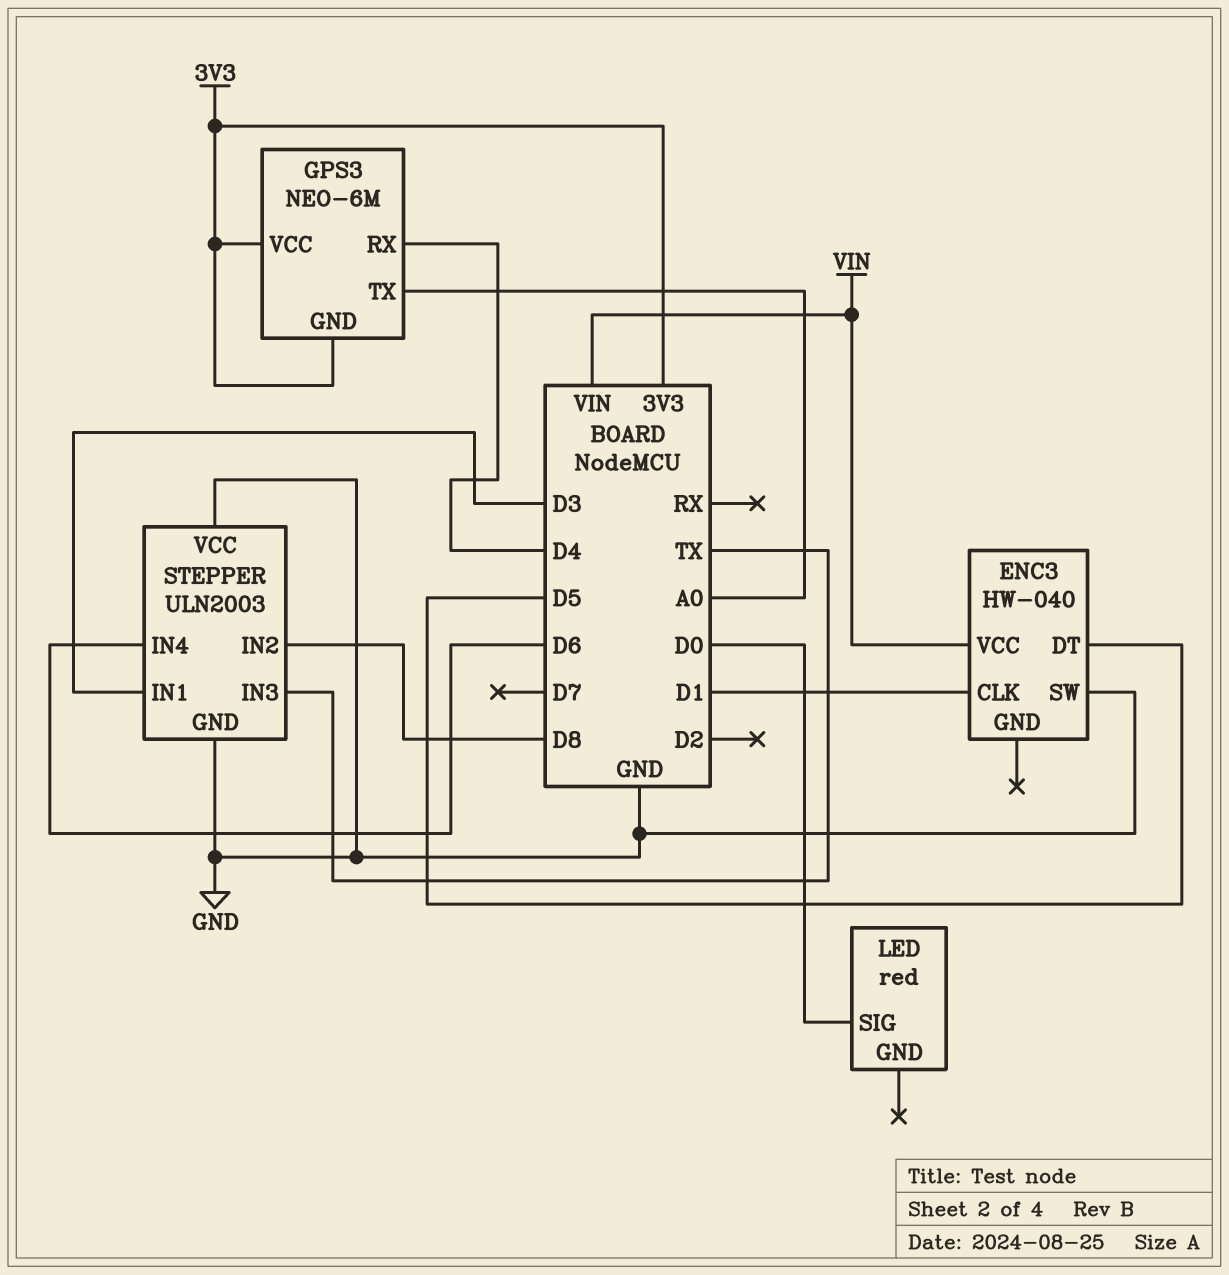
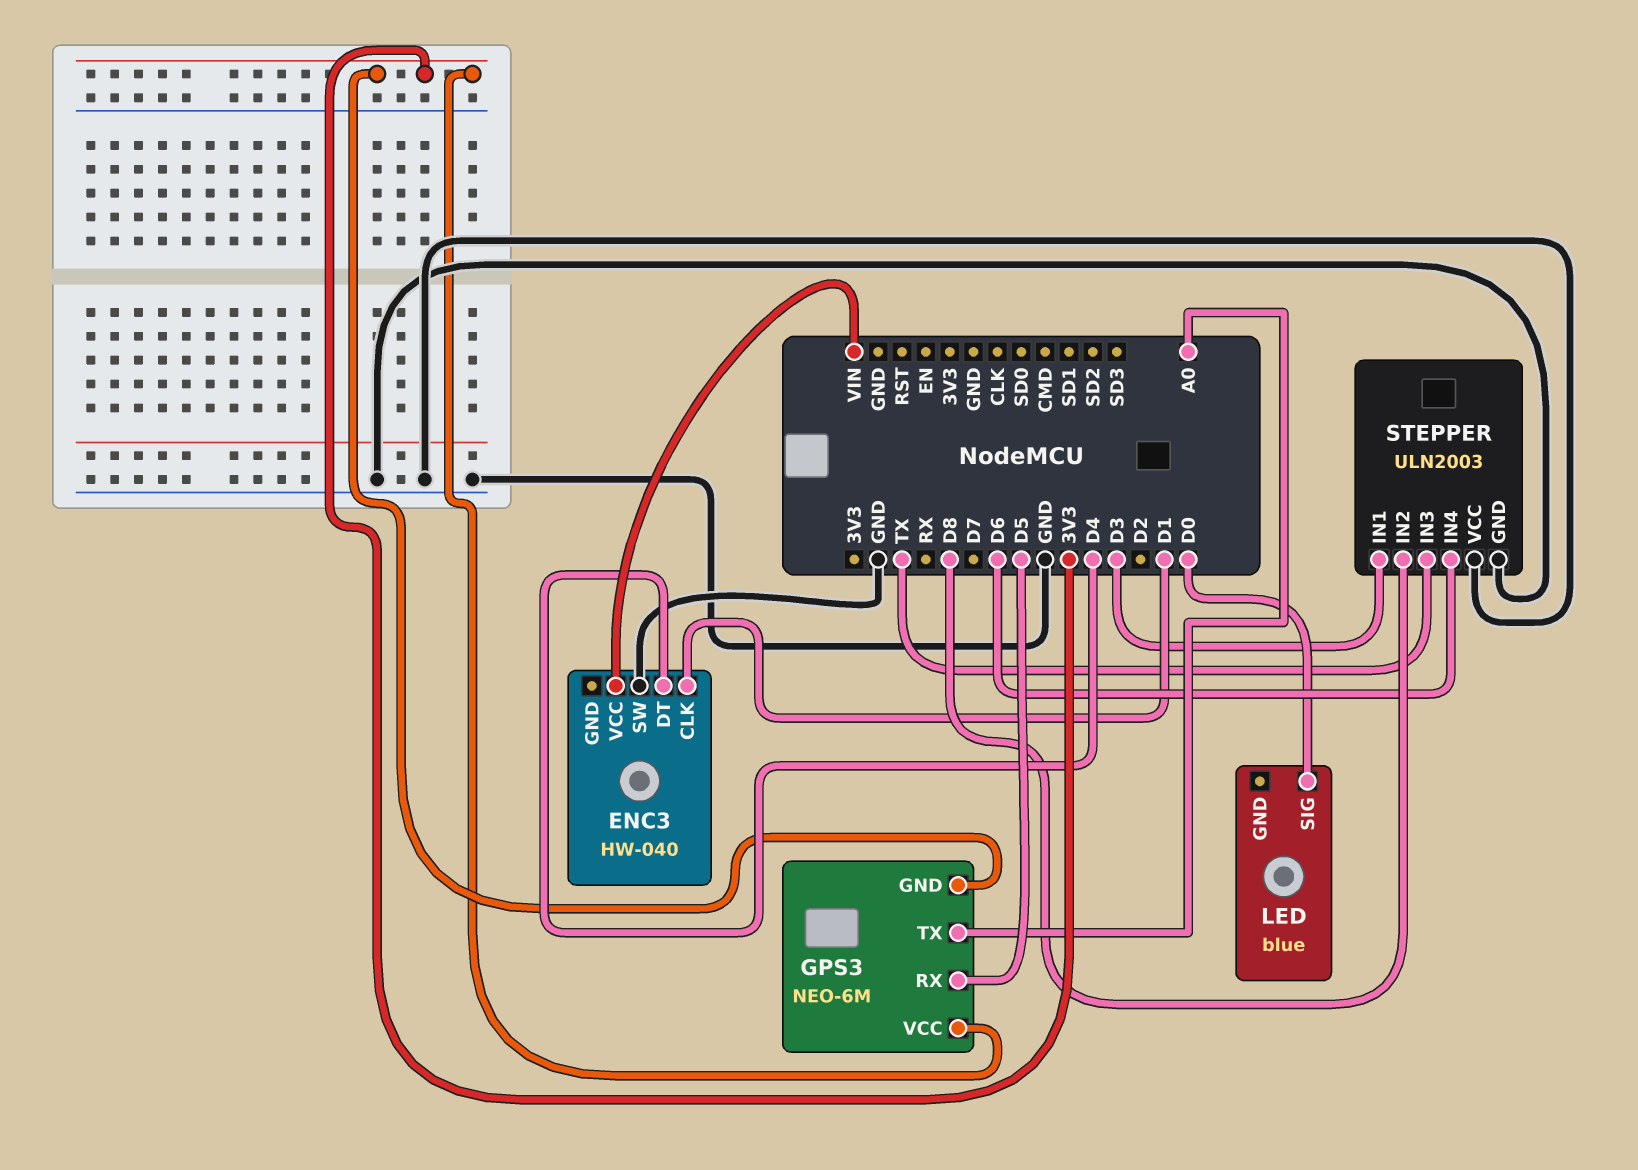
ENC3 pin DT: D5 -> D4
GPS3 pin RX: D4 -> D5
LED: red -> blue

